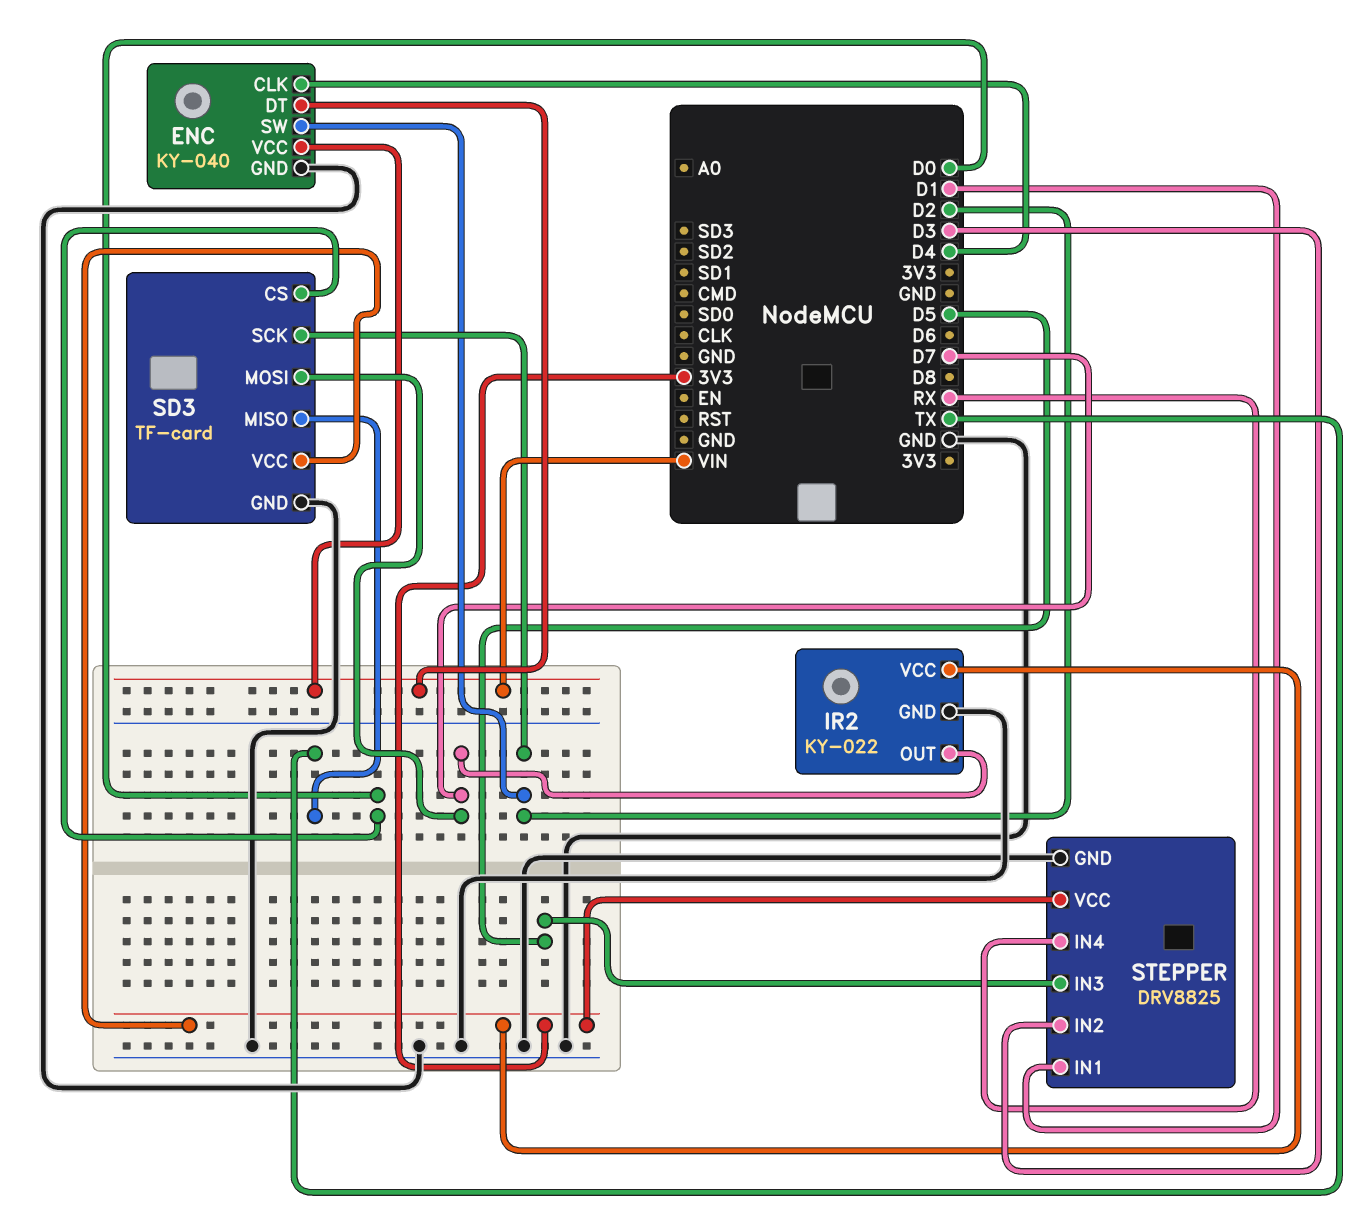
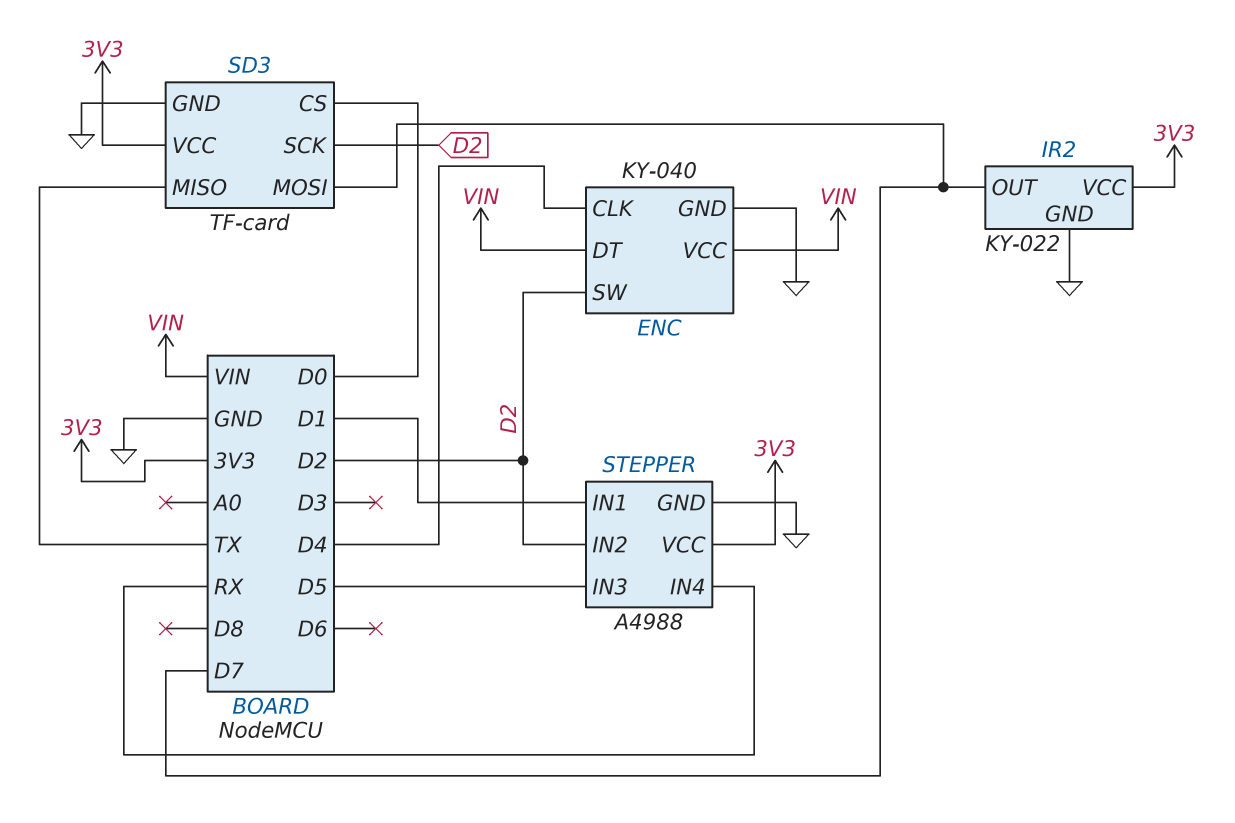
STEPPER: DRV8825 -> A4988
STEPPER pin IN2: D3 -> D2

